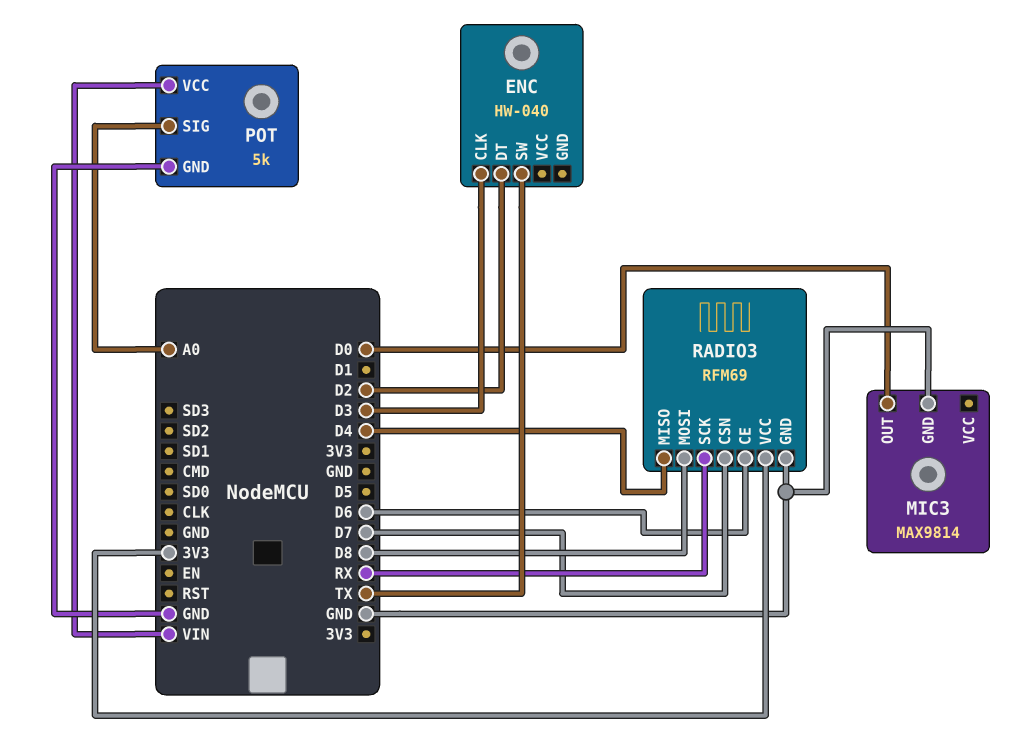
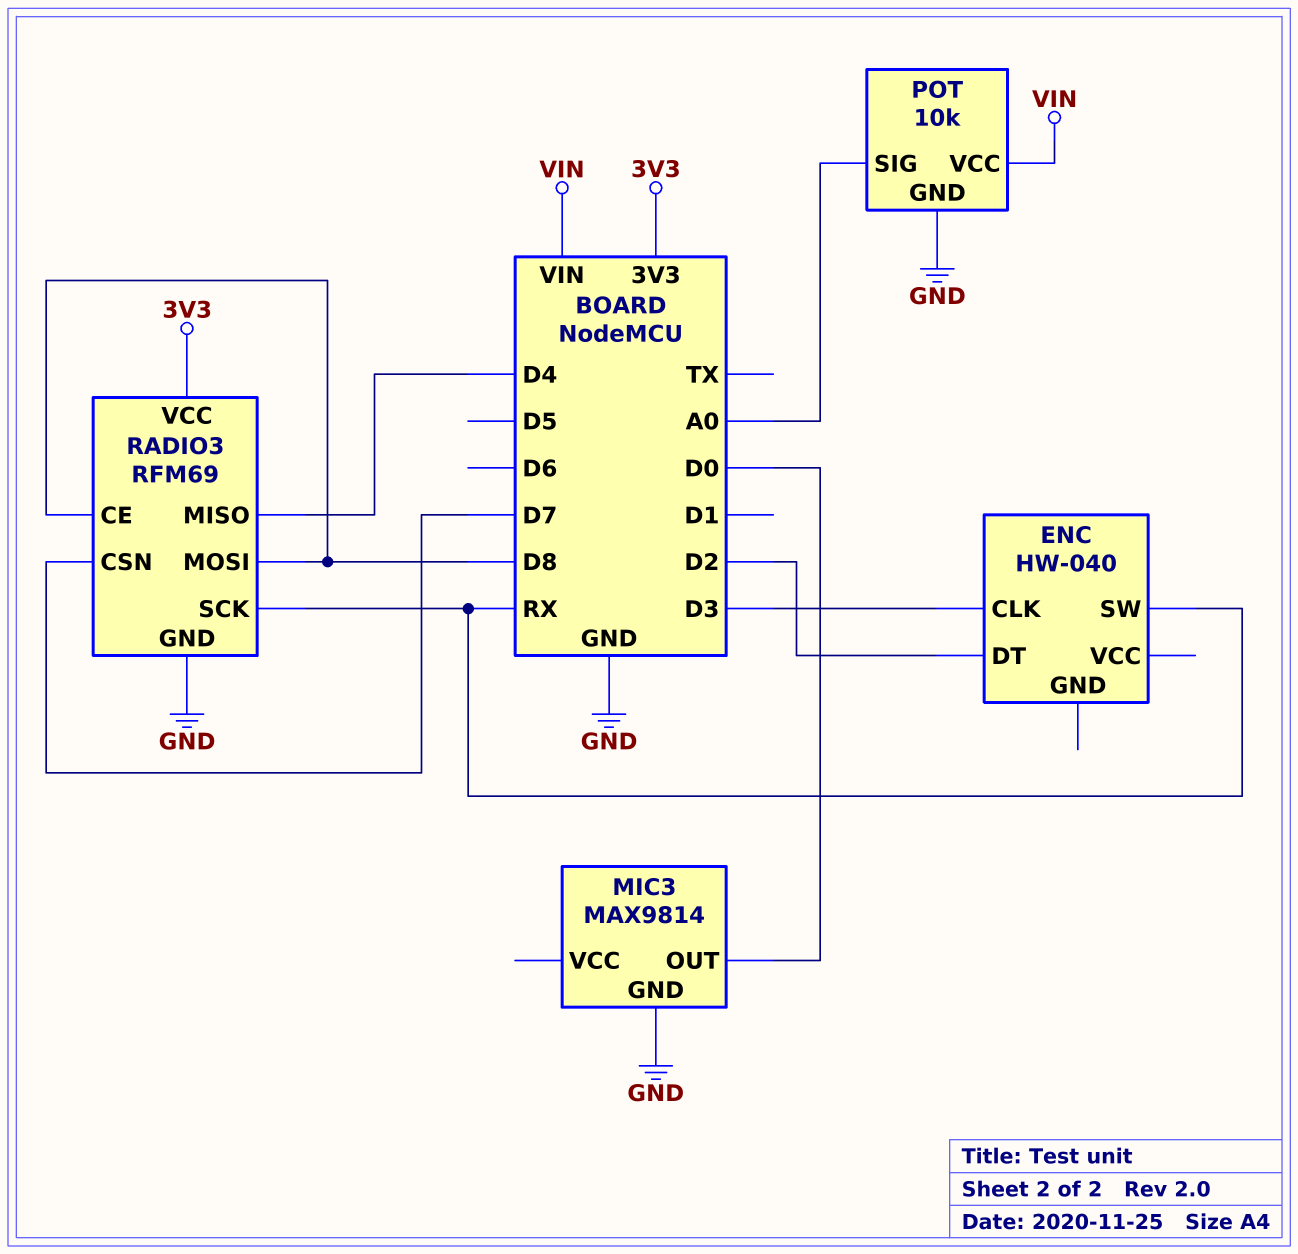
ENC pin SW: TX -> RX
POT: 5k -> 10k
RADIO3 pin CE: D6 -> D8

